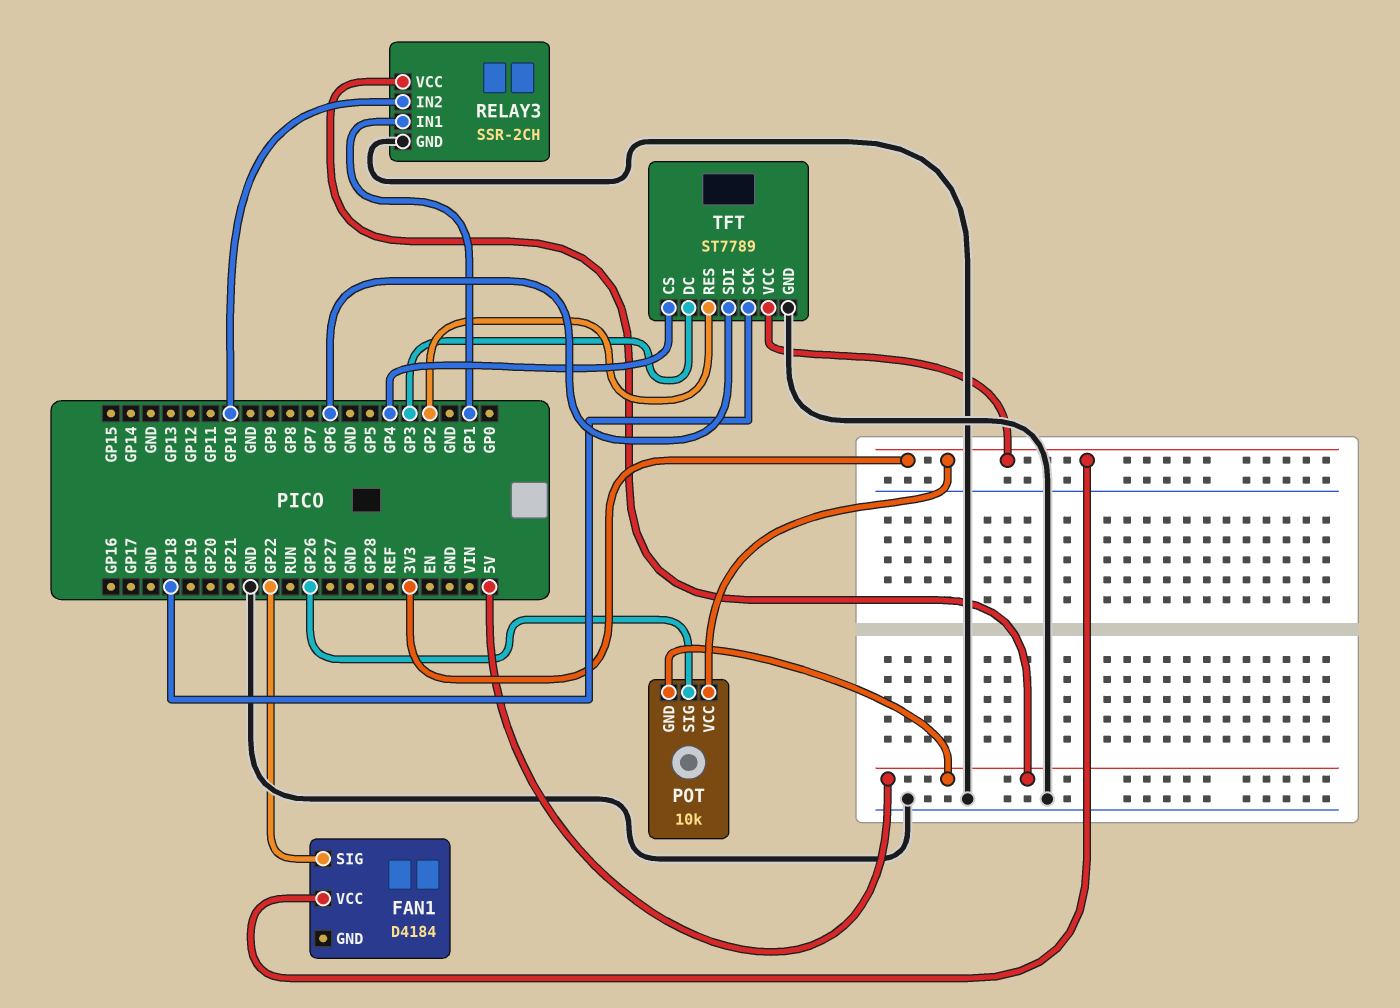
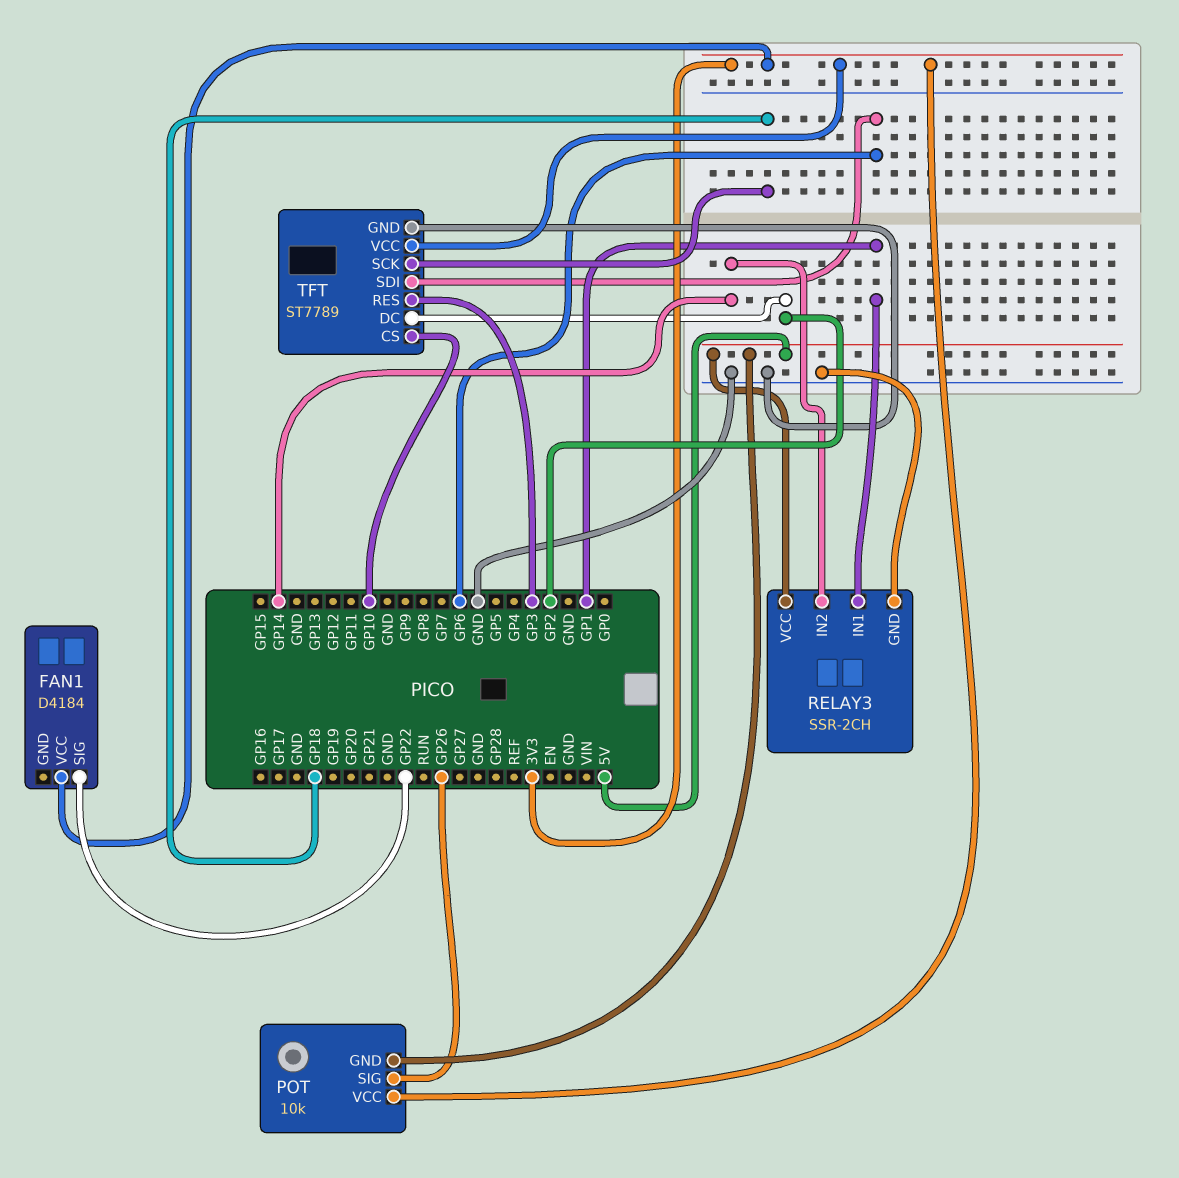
RELAY3 pin IN2: GP10 -> GP14
TFT pin CS: GP4 -> GP10
TFT pin DC: GP3 -> GP2
TFT pin RES: GP2 -> GP3

